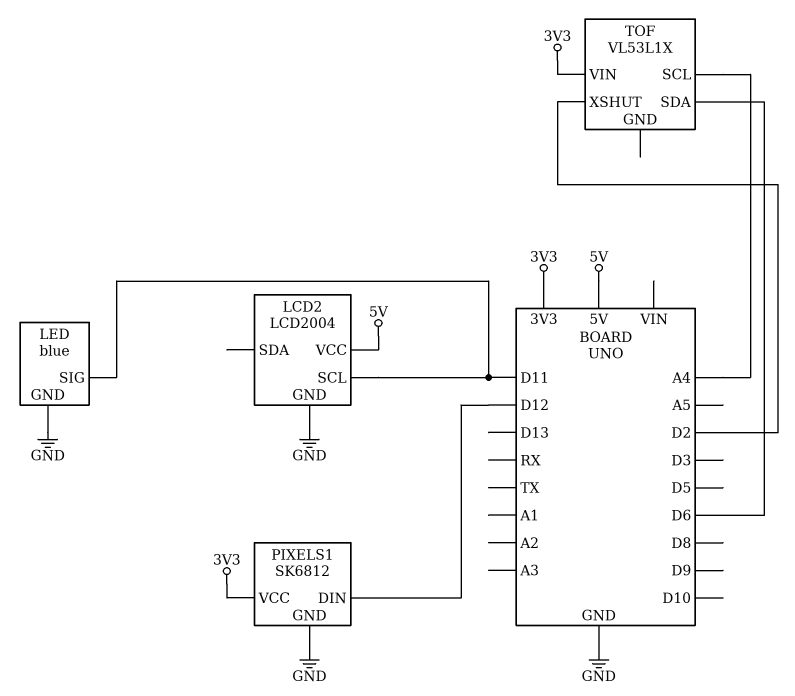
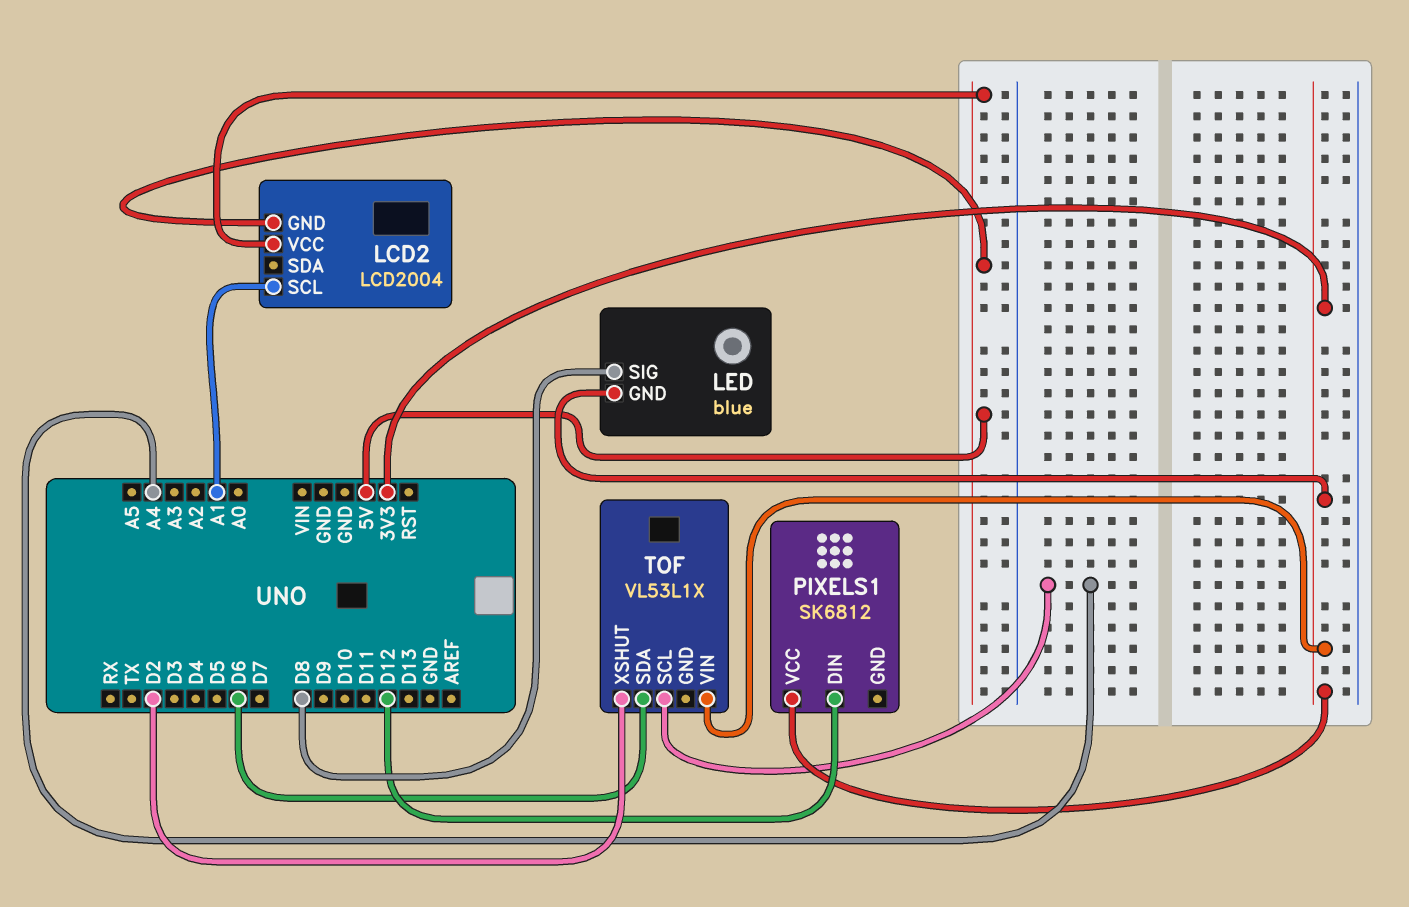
LCD2 pin GND: GND -> 5V
LCD2 pin SCL: D11 -> A1
LED pin GND: GND -> 3V3
LED pin SIG: D11 -> D8
PIXELS1 pin GND: GND -> none

